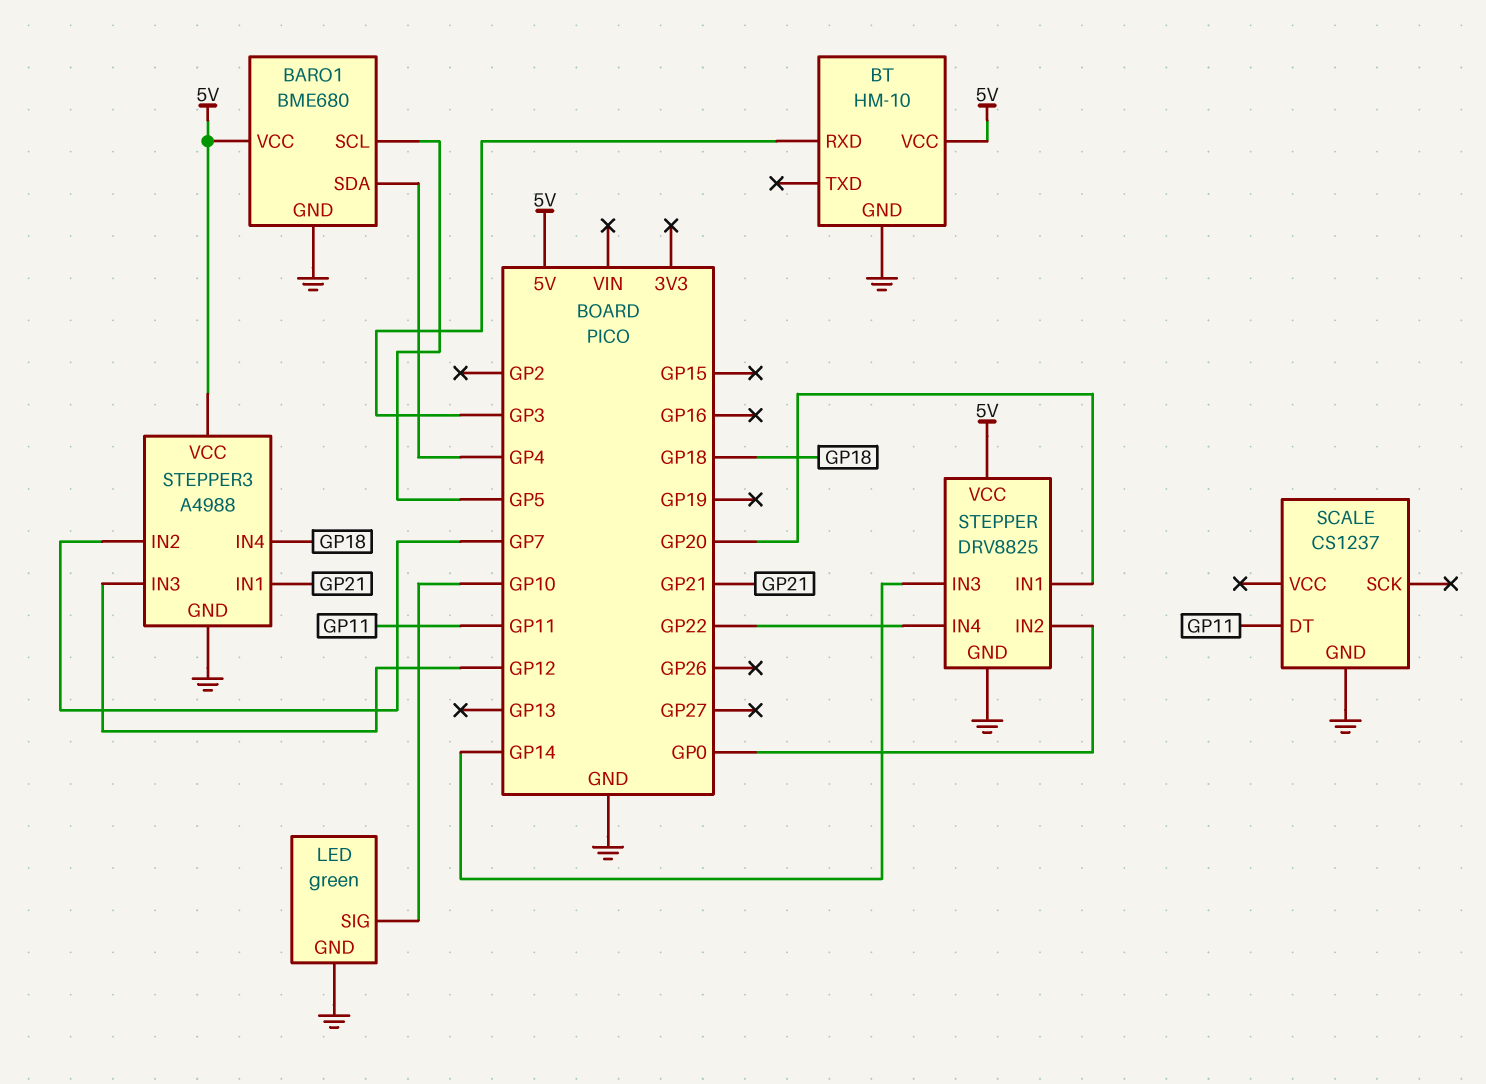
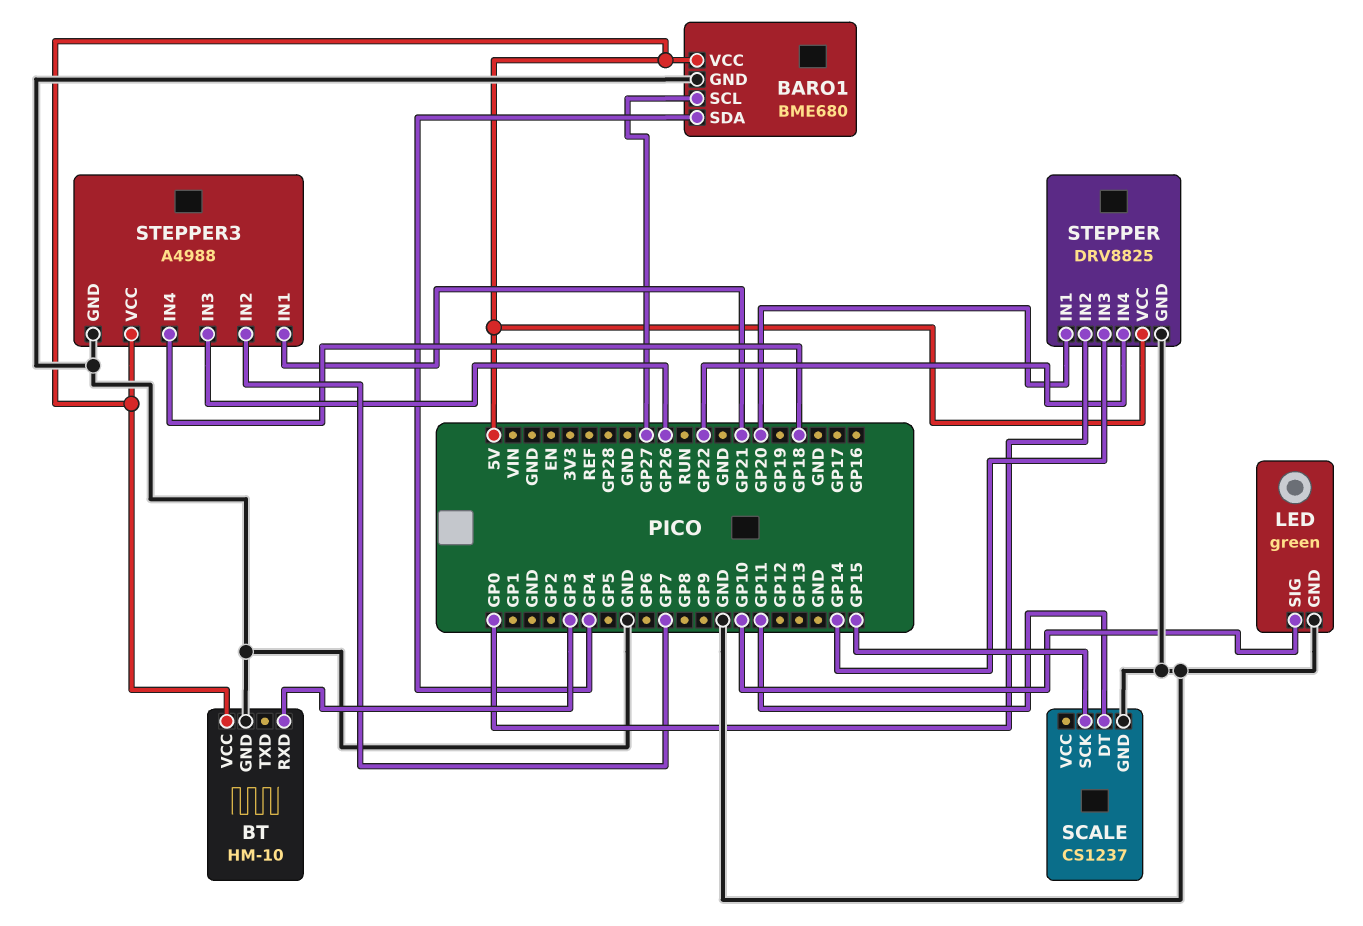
BARO1 pin SCL: GP5 -> GP27
SCALE pin SCK: none -> GP15
STEPPER3 pin IN3: GP12 -> GP26

